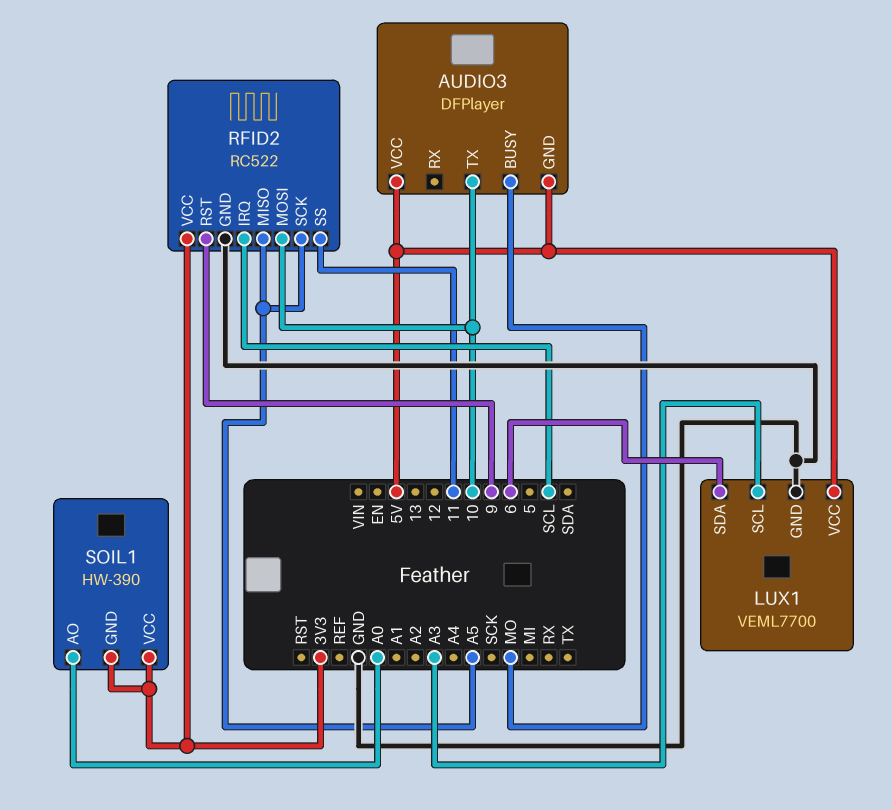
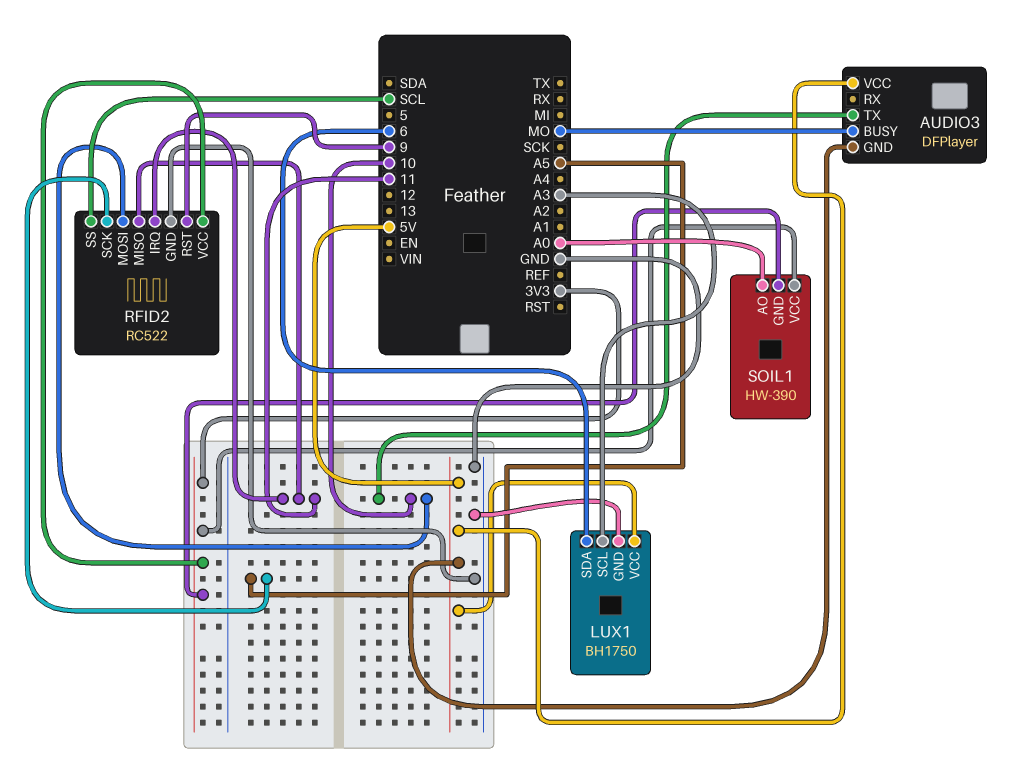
LUX1: VEML7700 -> BH1750
RFID2 pin IRQ: SCL -> 11
RFID2 pin MISO: A5 -> 11
RFID2 pin SS: 11 -> SCL

